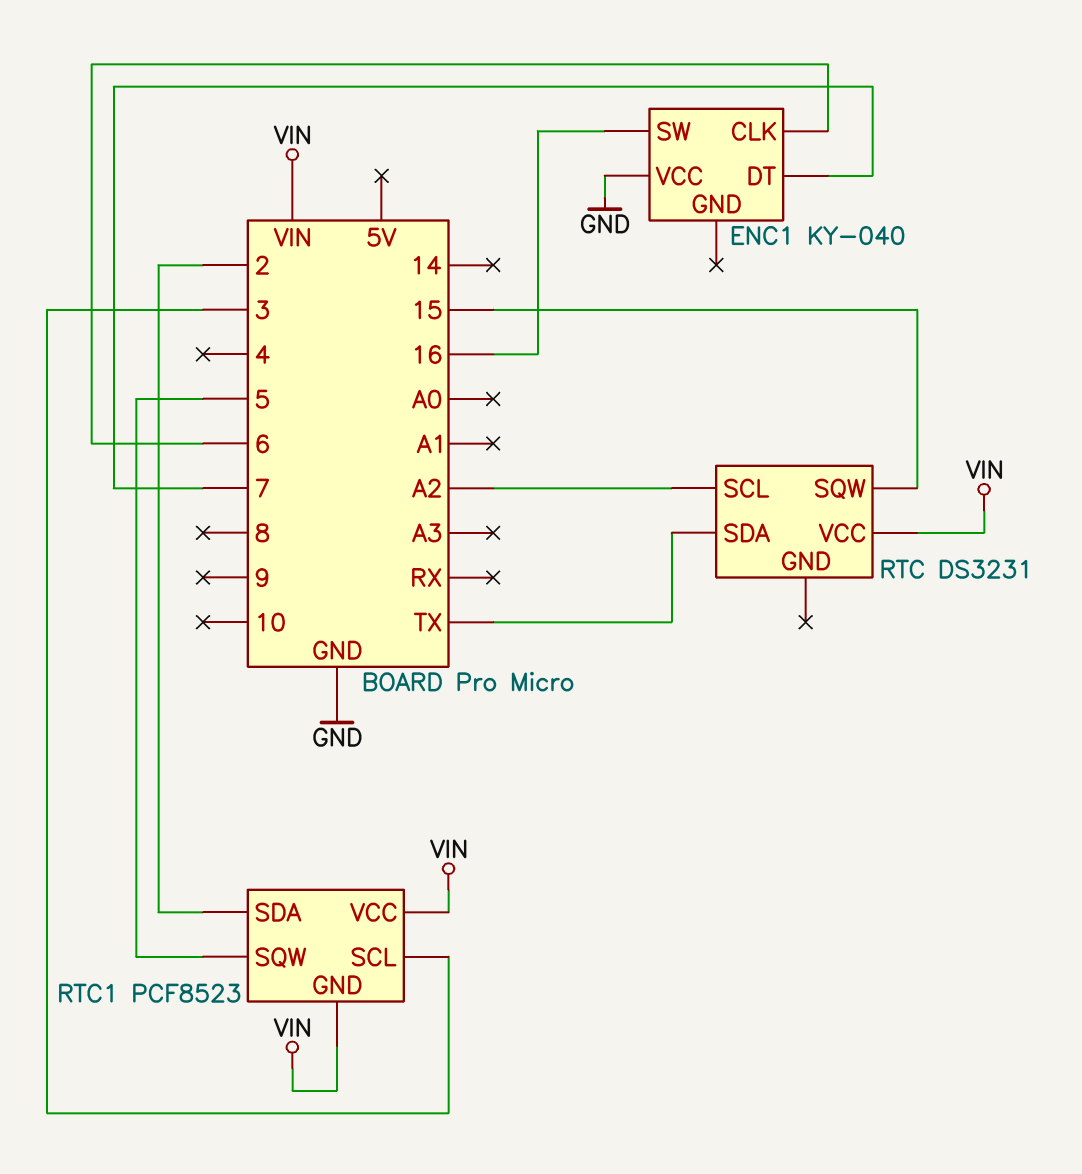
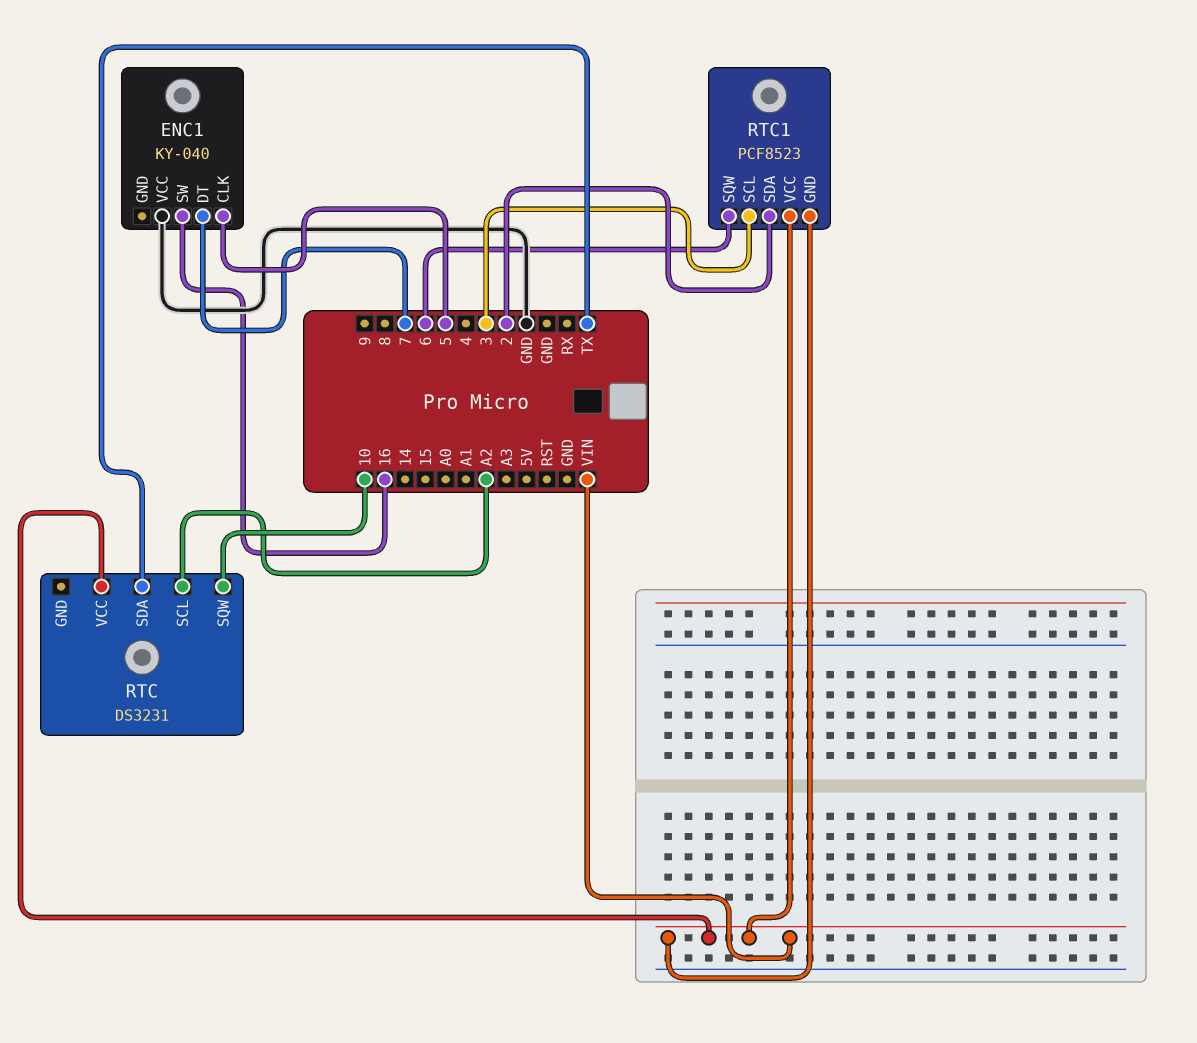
ENC1 pin CLK: 6 -> 5
RTC pin SQW: 15 -> 10
RTC1 pin SQW: 5 -> 6

